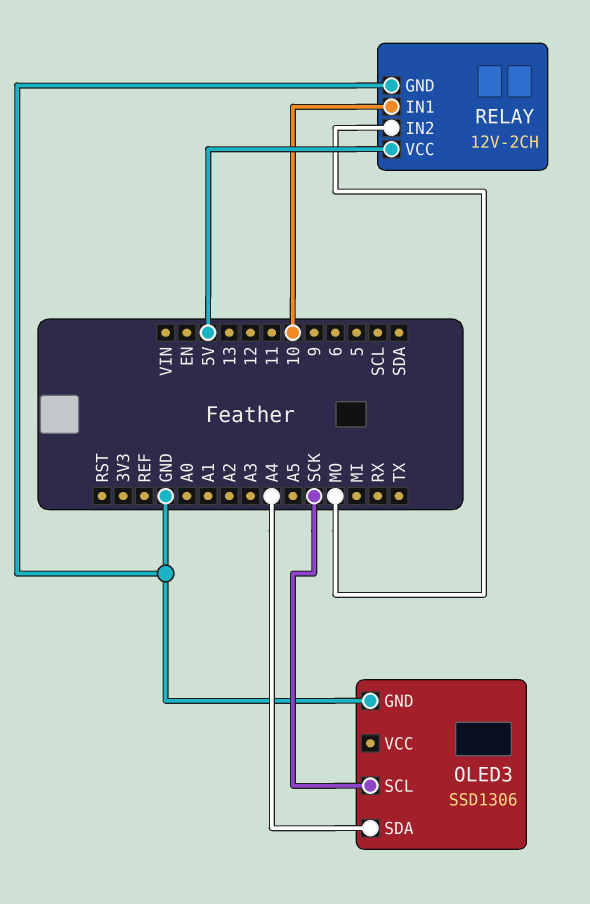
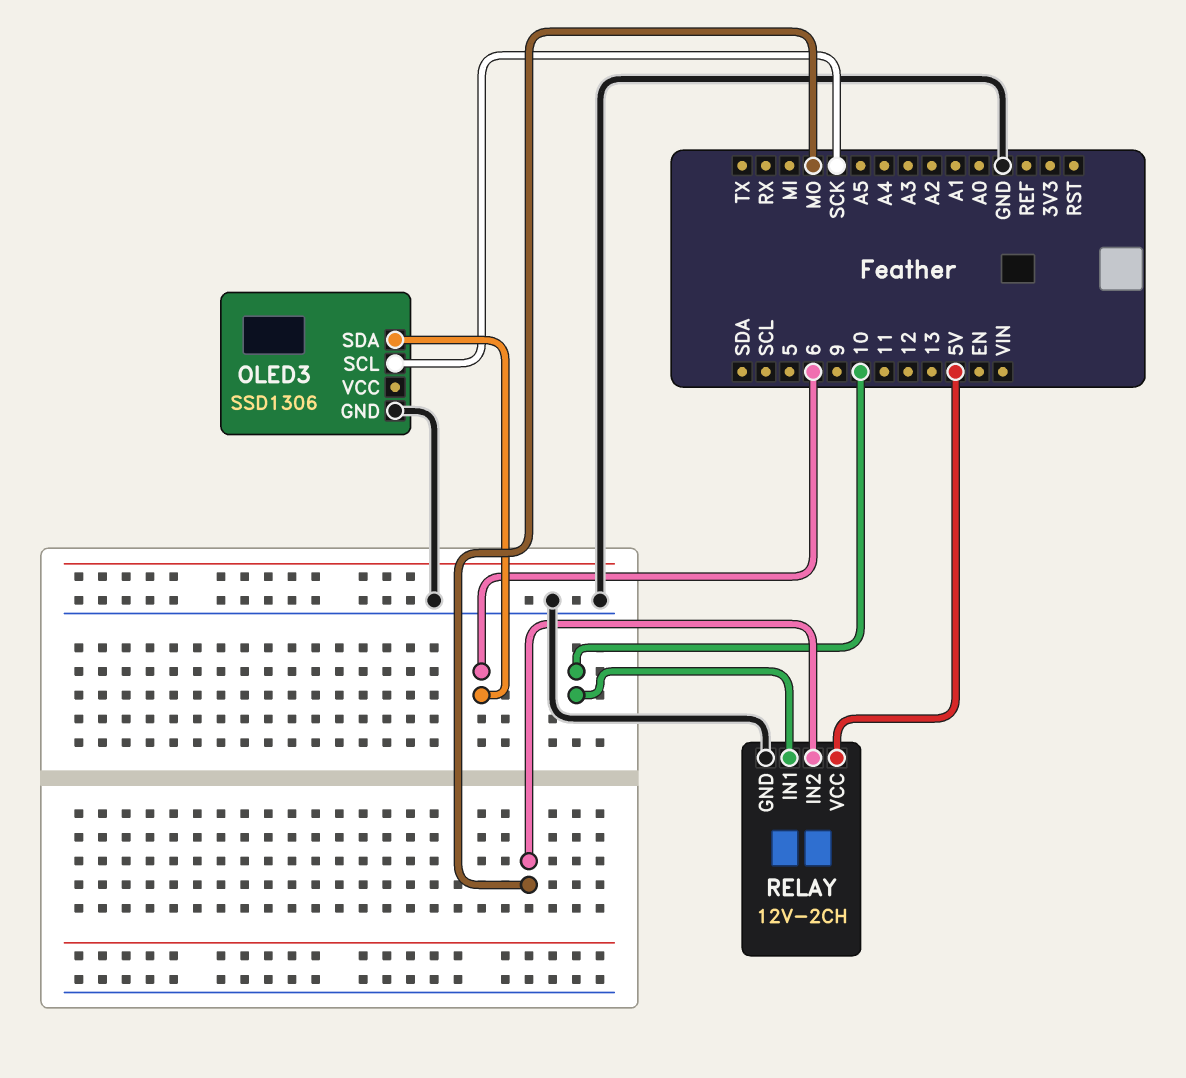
OLED3 pin SDA: A4 -> 6

